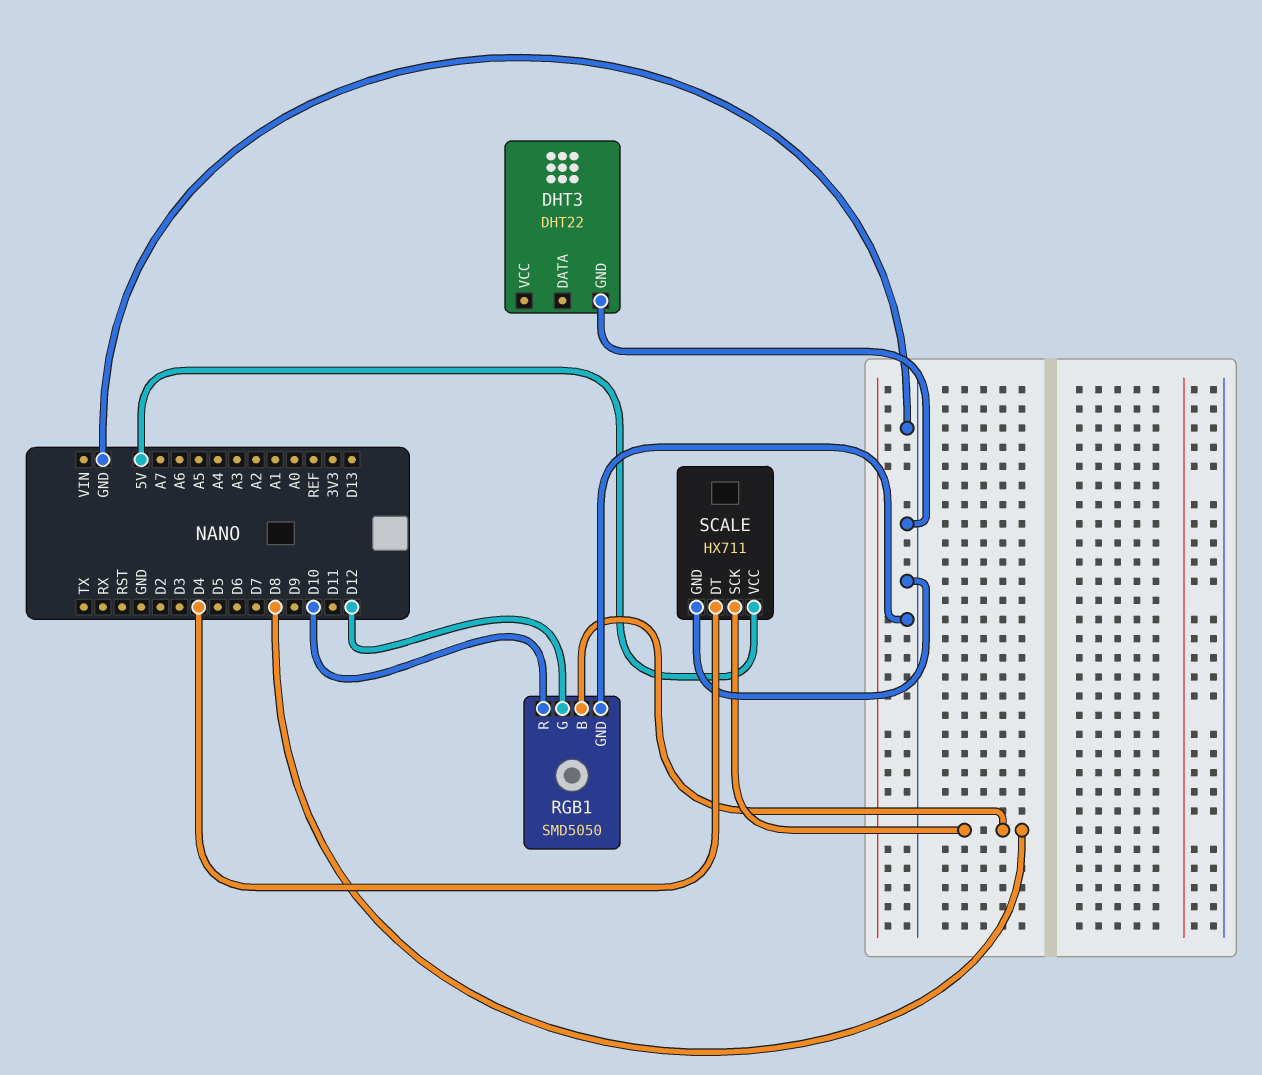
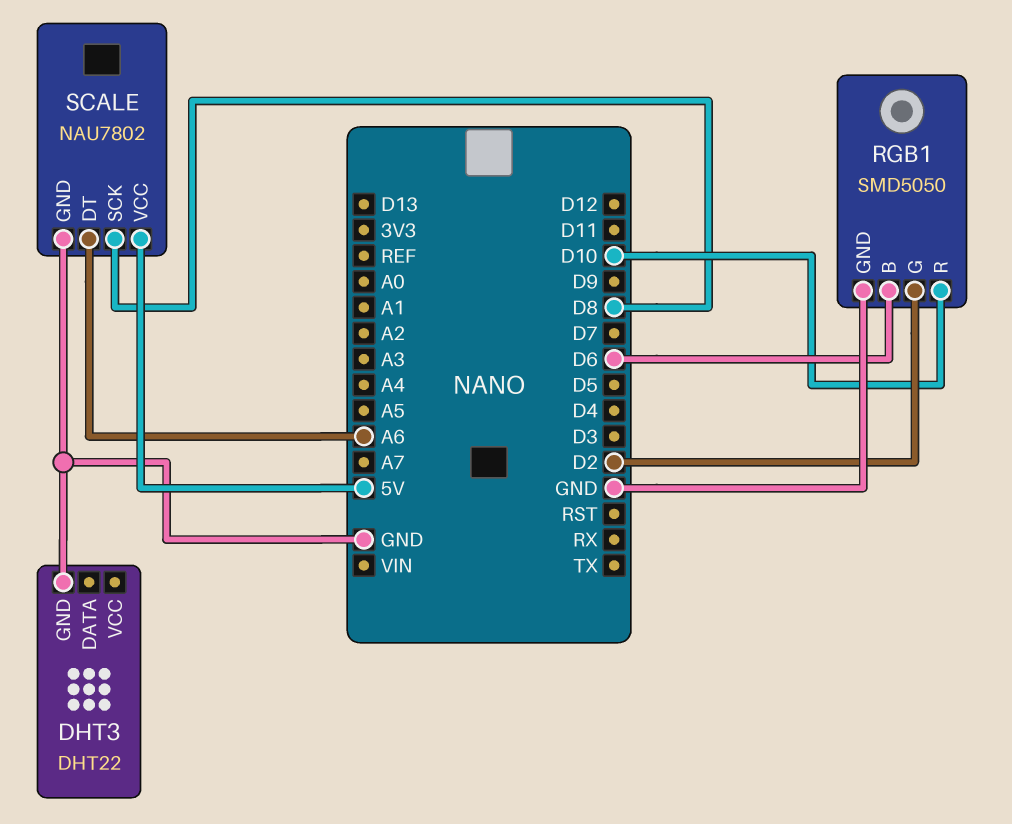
RGB1 pin B: D8 -> D6
RGB1 pin G: D12 -> D2
SCALE: HX711 -> NAU7802
SCALE pin DT: D4 -> A6

